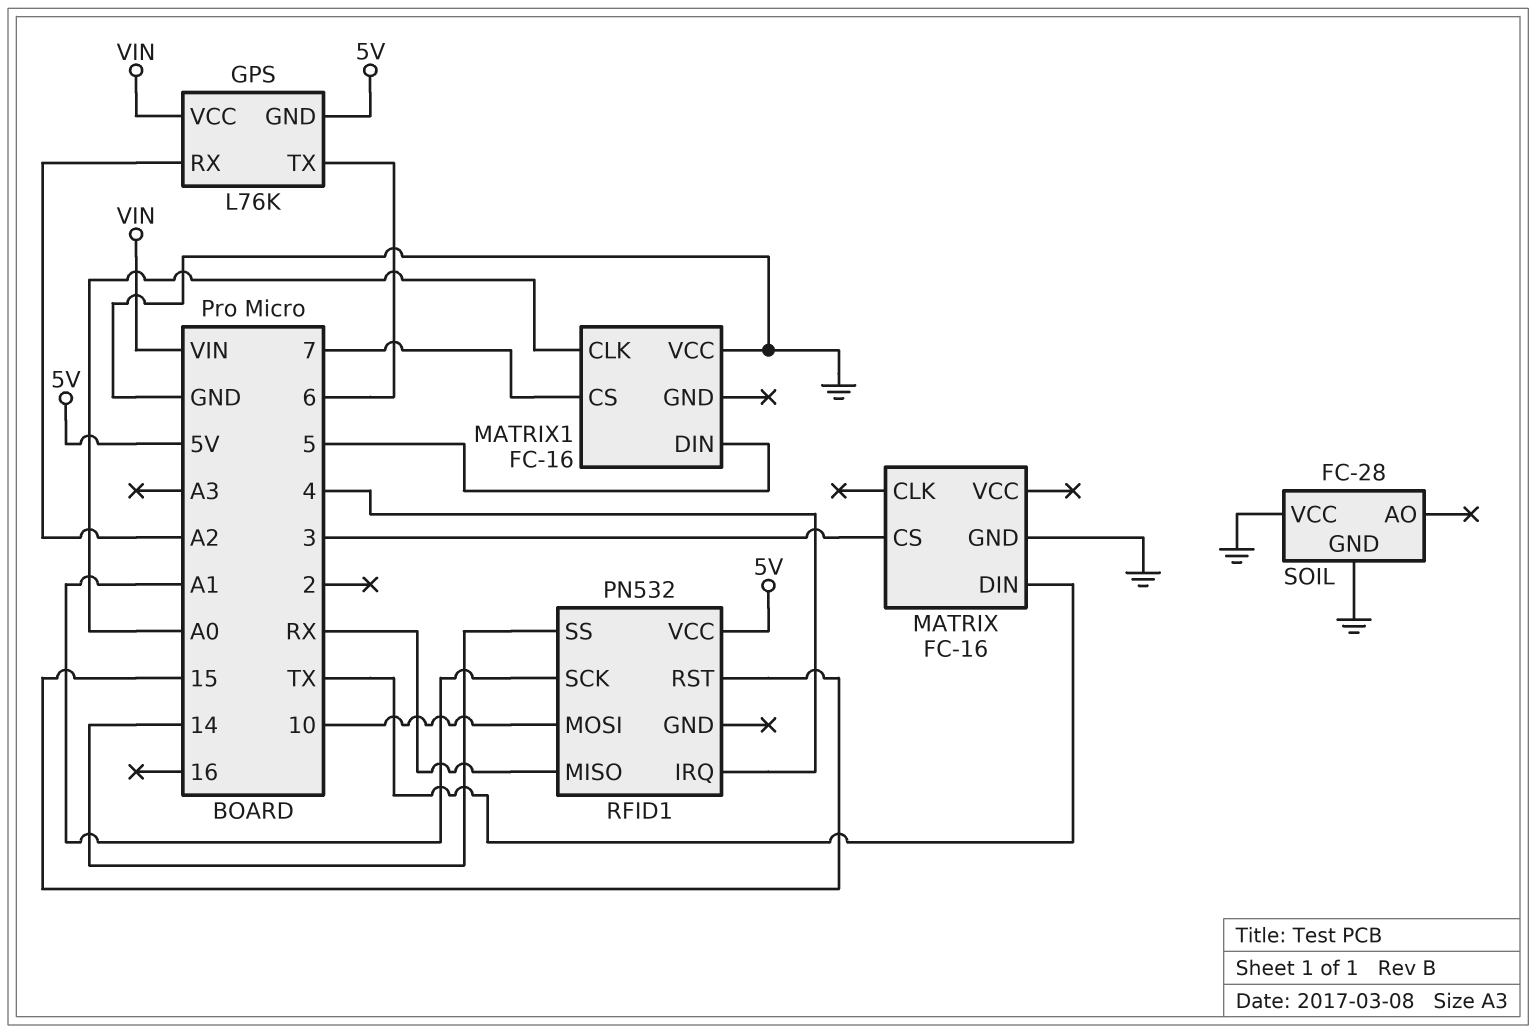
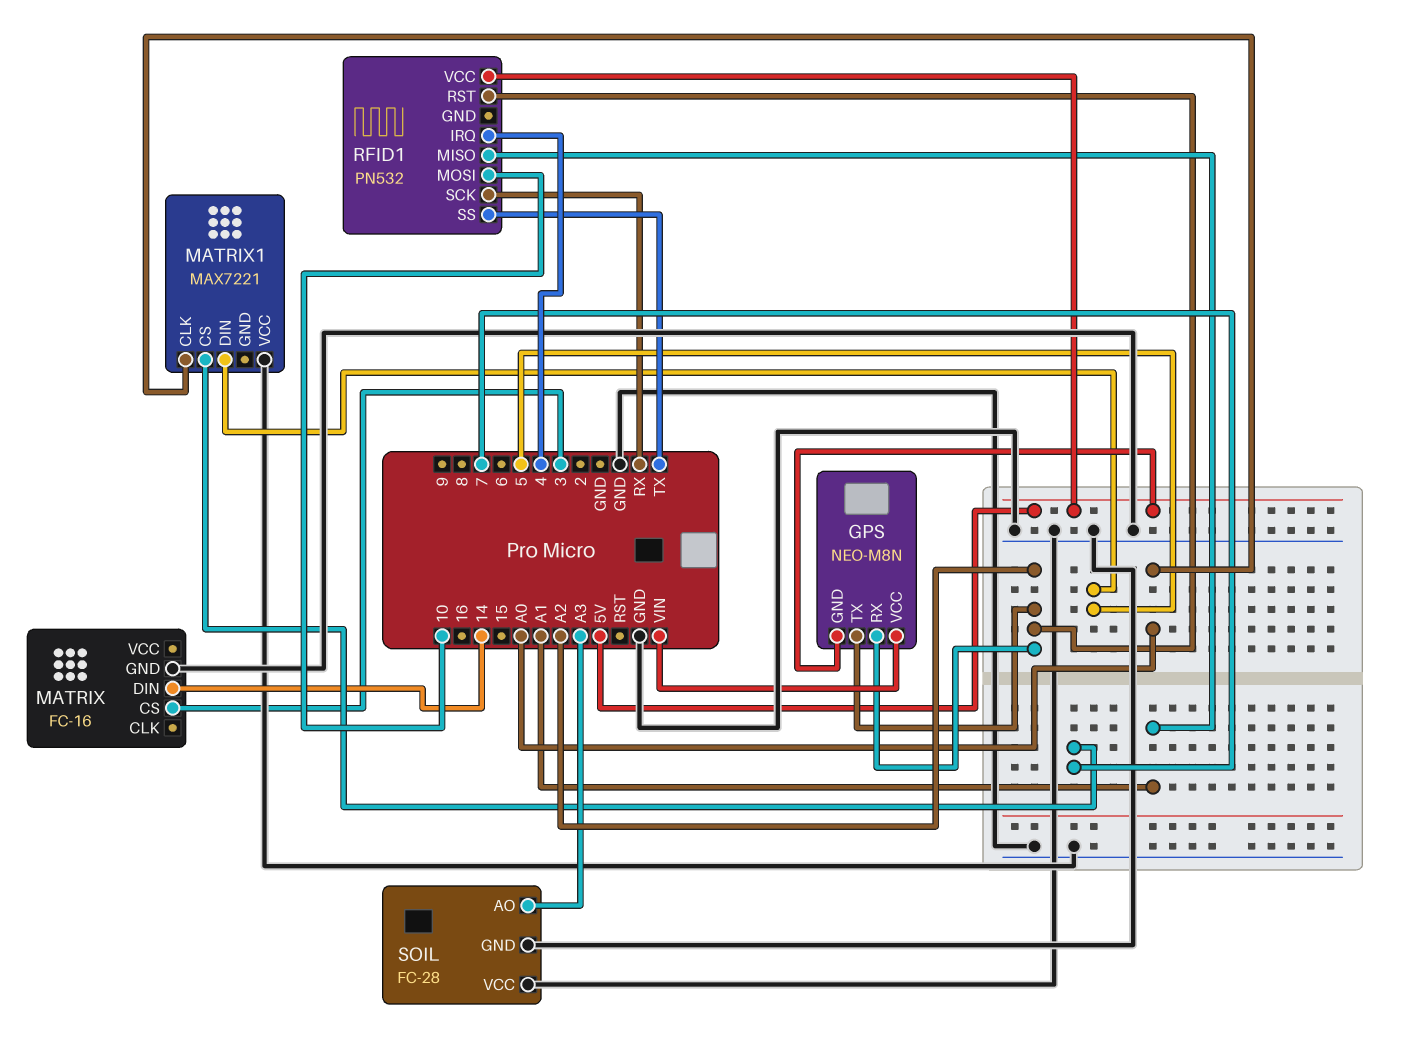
GPS: L76K -> NEO-M8N
GPS pin TX: 6 -> A2
MATRIX pin DIN: TX -> 14
MATRIX1: FC-16 -> MAX7221
RFID1 pin MISO: RX -> A1
RFID1 pin RST: 15 -> A2
RFID1 pin SCK: A1 -> RX
RFID1 pin SS: 14 -> TX
SOIL pin AO: none -> A3

